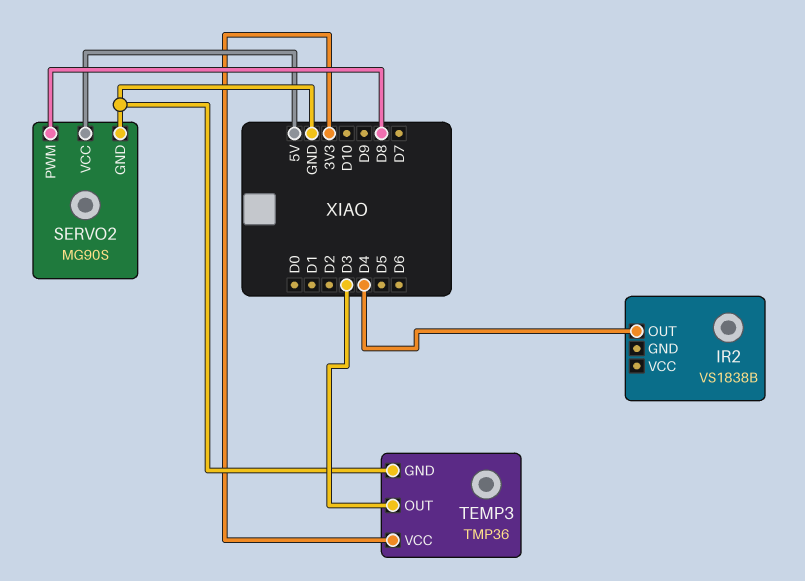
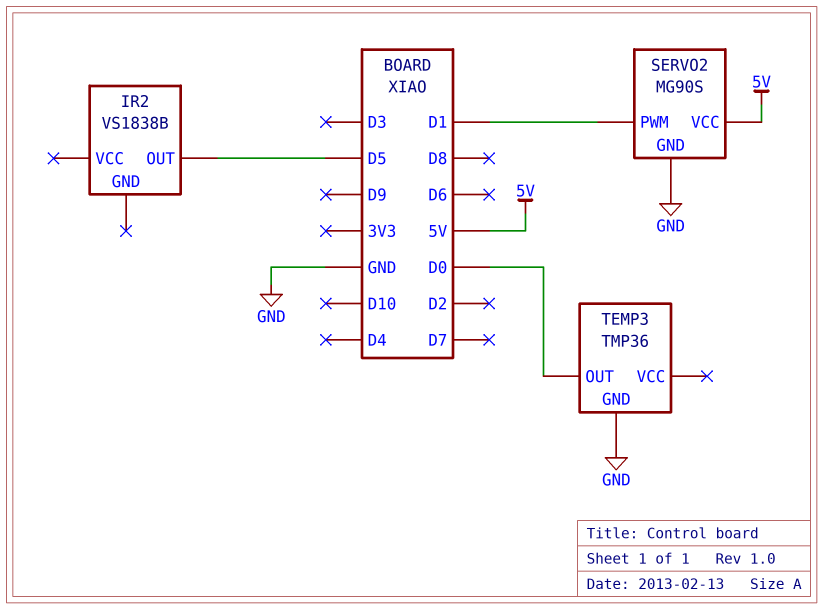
IR2 pin OUT: D4 -> D5
SERVO2 pin PWM: D8 -> D1
TEMP3 pin OUT: D3 -> D0
TEMP3 pin VCC: 3V3 -> none

